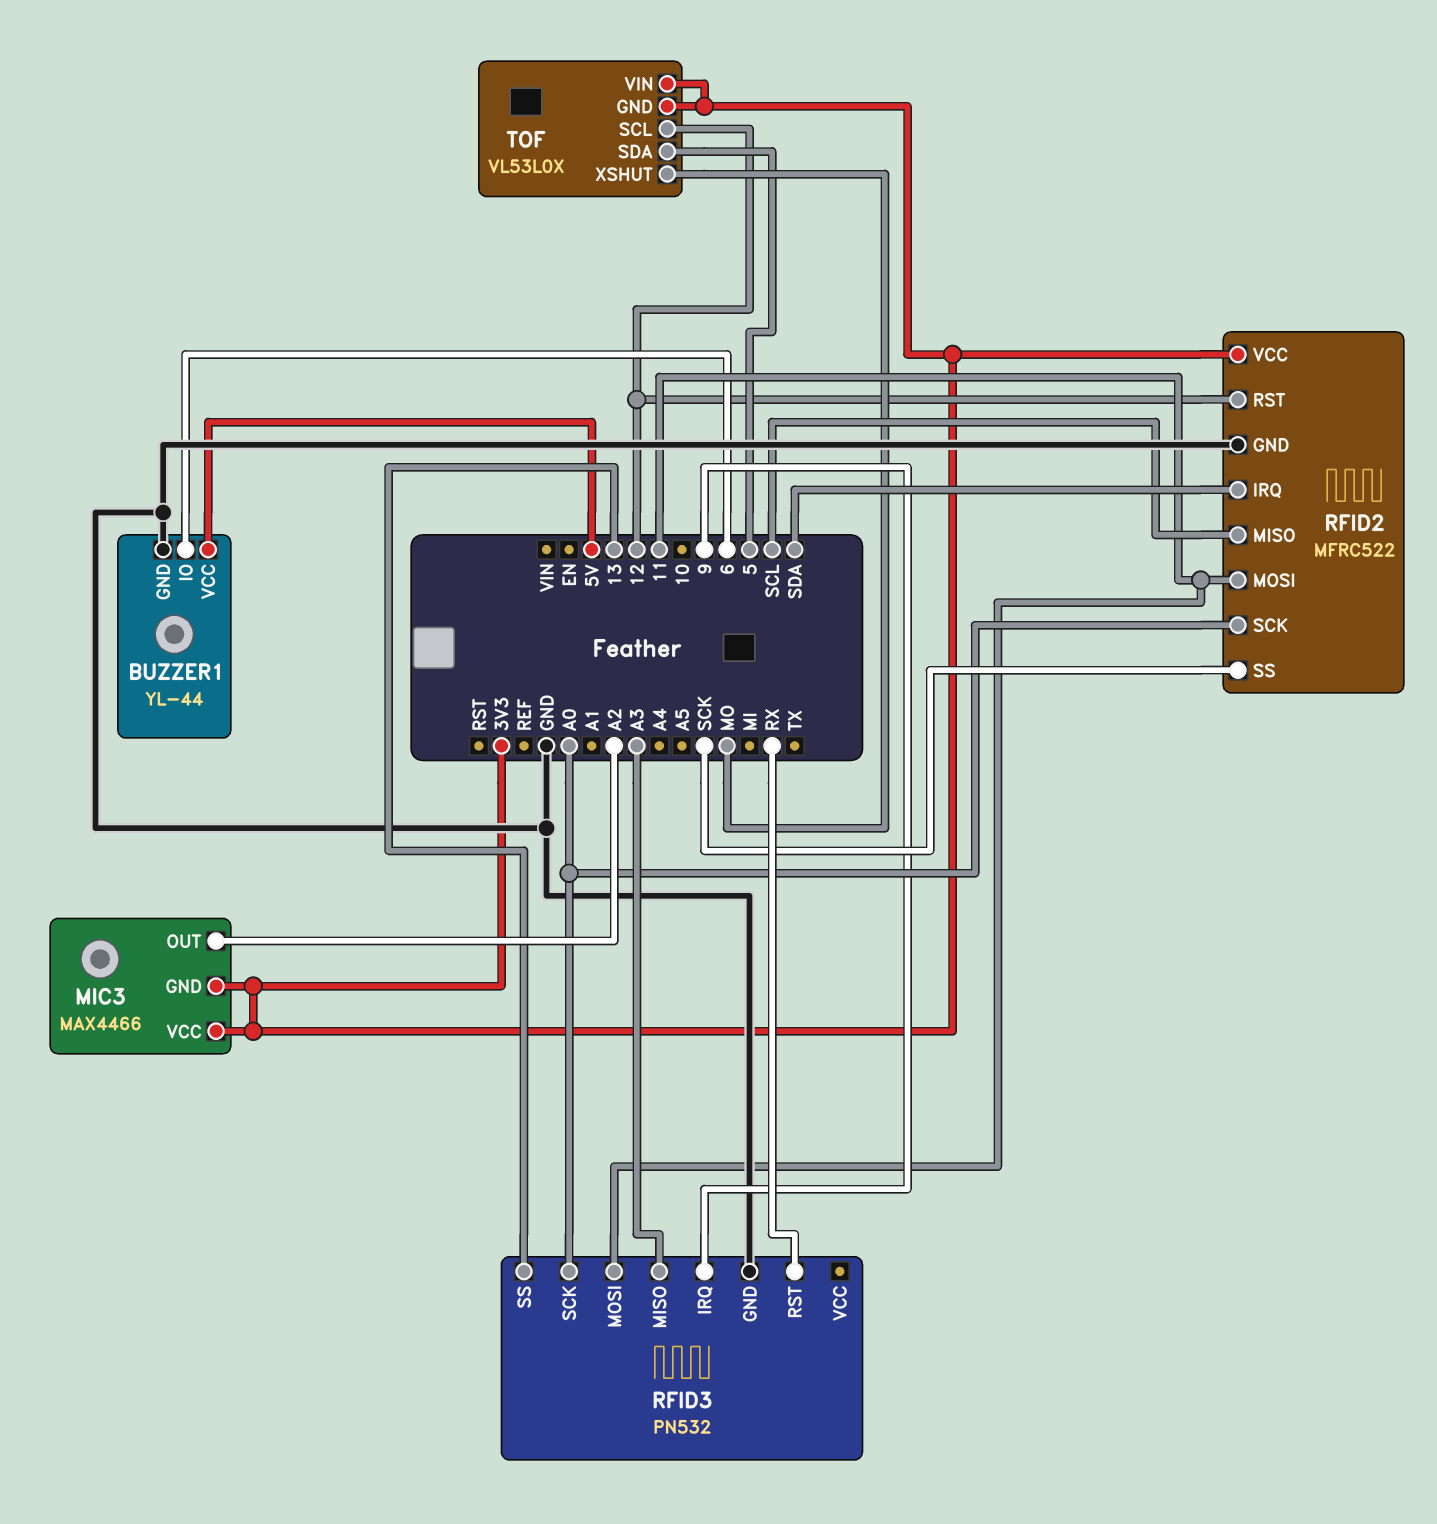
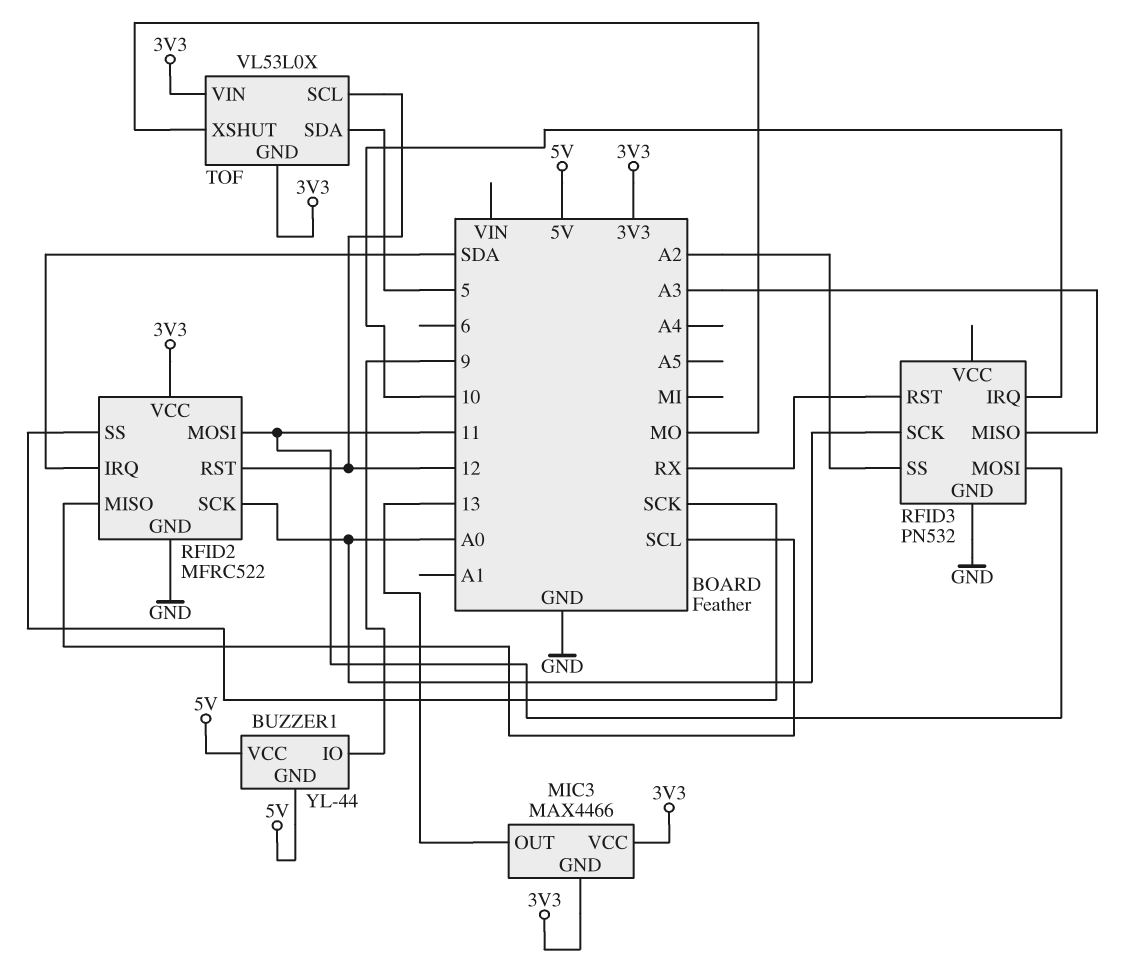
BUZZER1 pin GND: GND -> 5V
BUZZER1 pin IO: 6 -> 9
MIC3 pin OUT: A2 -> 13
RFID3 pin IRQ: 9 -> 10
RFID3 pin SS: 13 -> A2

